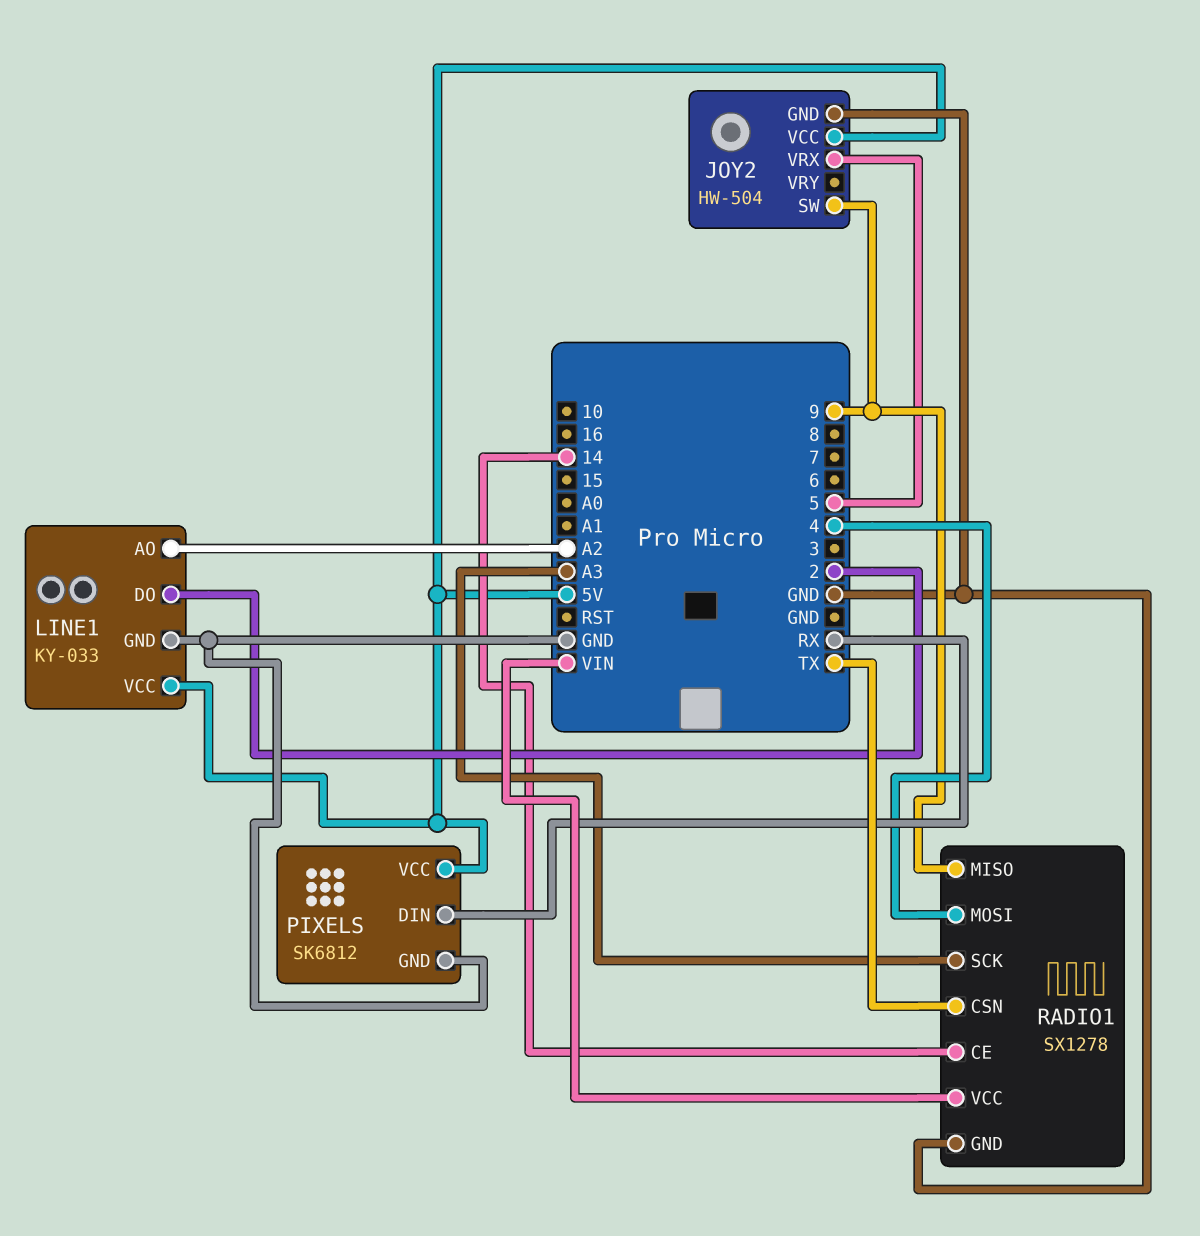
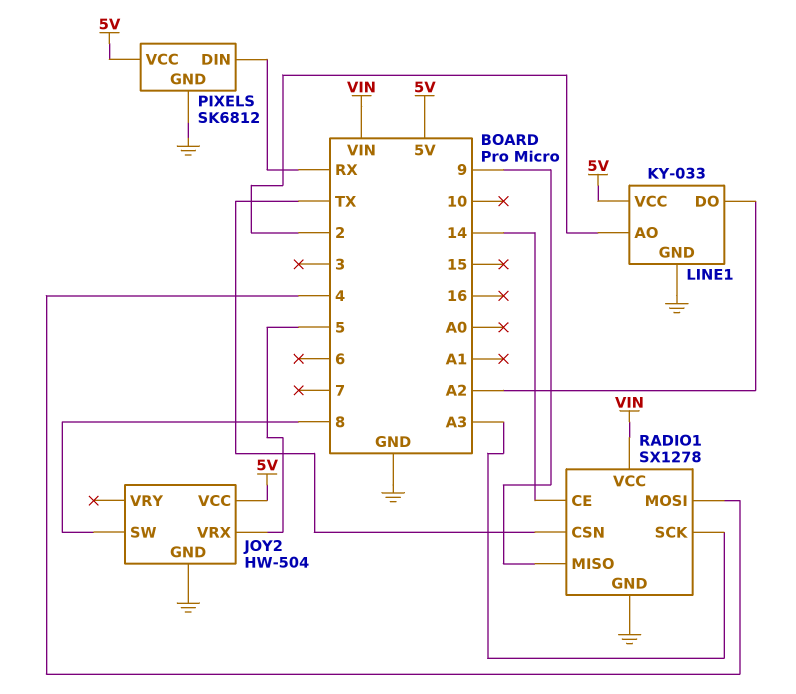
JOY2 pin SW: 9 -> 8
LINE1 pin AO: A2 -> 2
LINE1 pin DO: 2 -> A2

